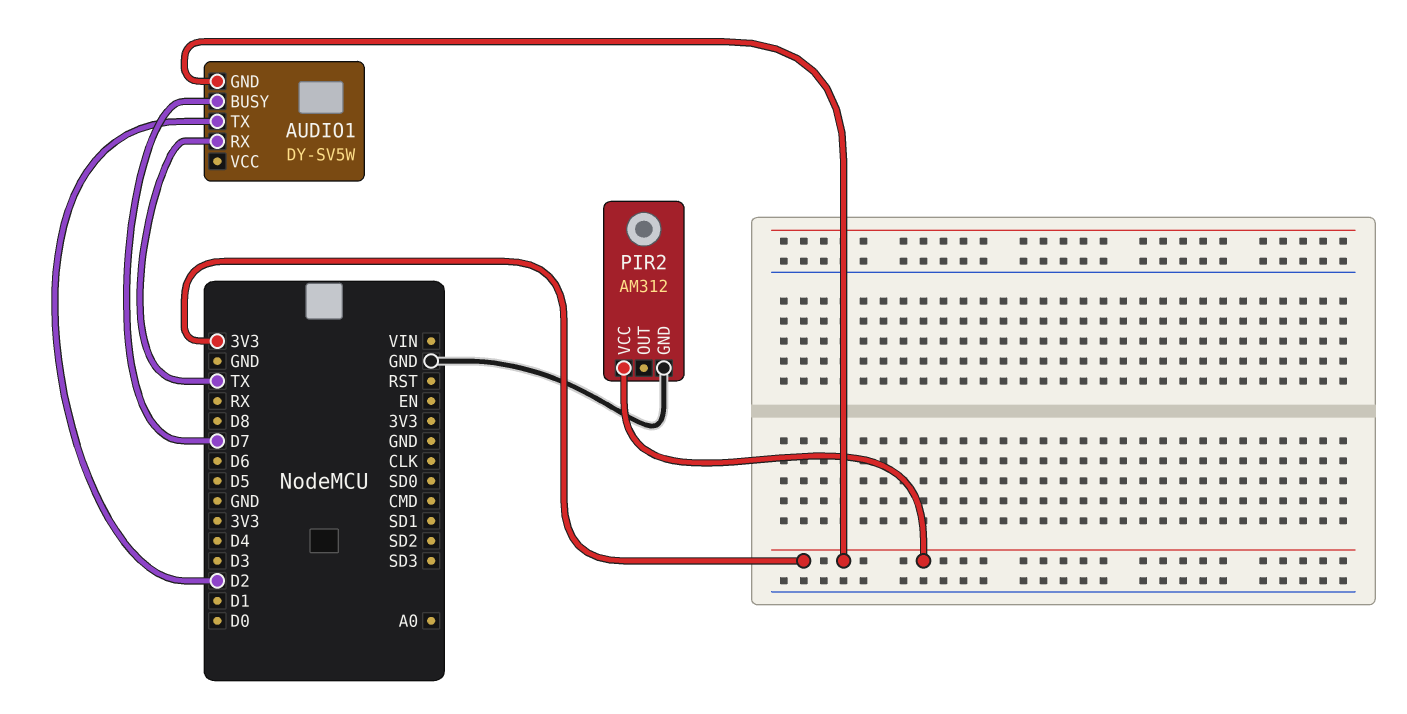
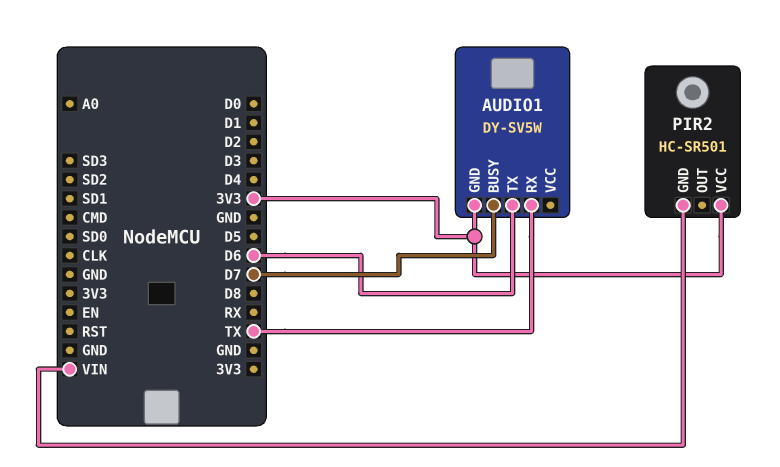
AUDIO1 pin TX: D2 -> D6
PIR2: AM312 -> HC-SR501
PIR2 pin GND: GND -> VIN

